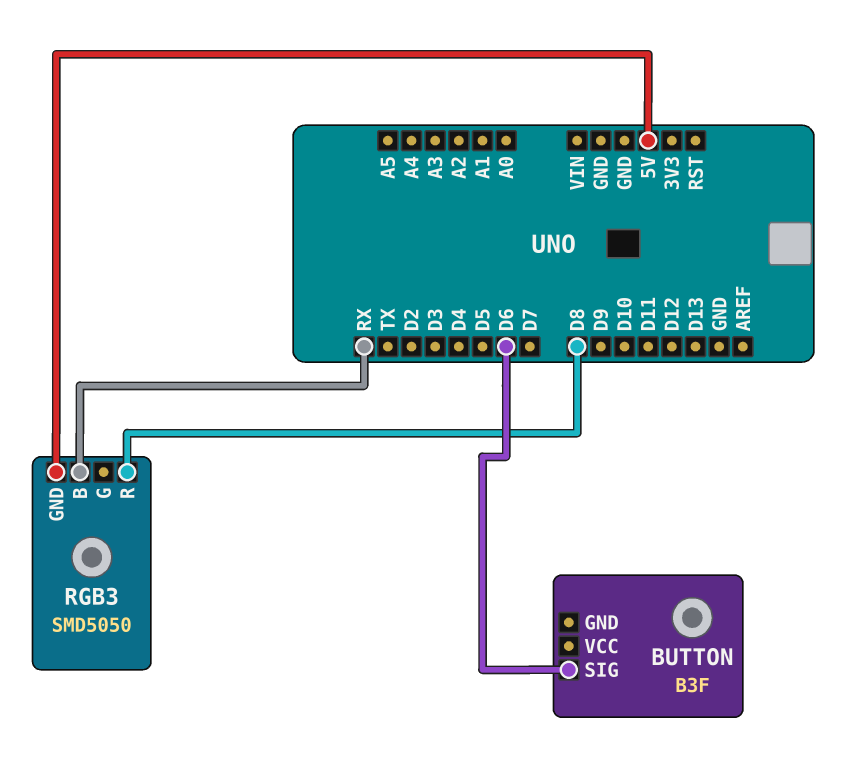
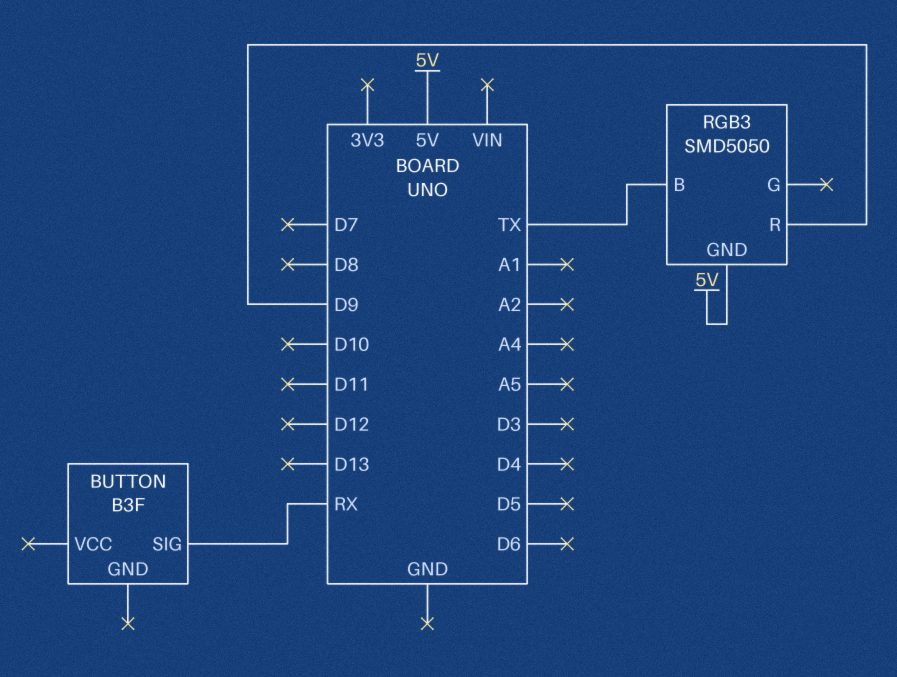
BUTTON pin SIG: D6 -> RX
RGB3 pin B: RX -> TX
RGB3 pin R: D8 -> D9

